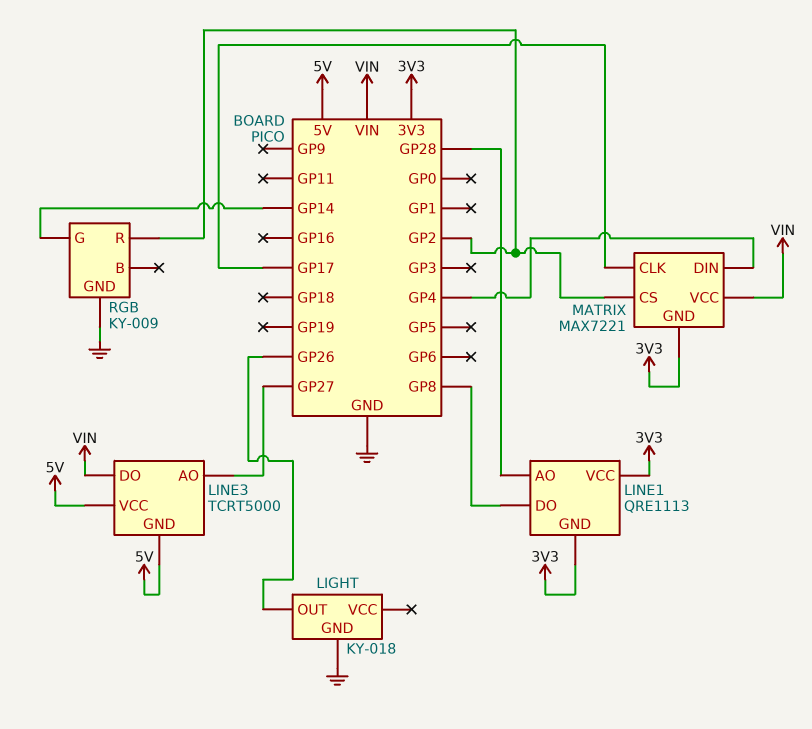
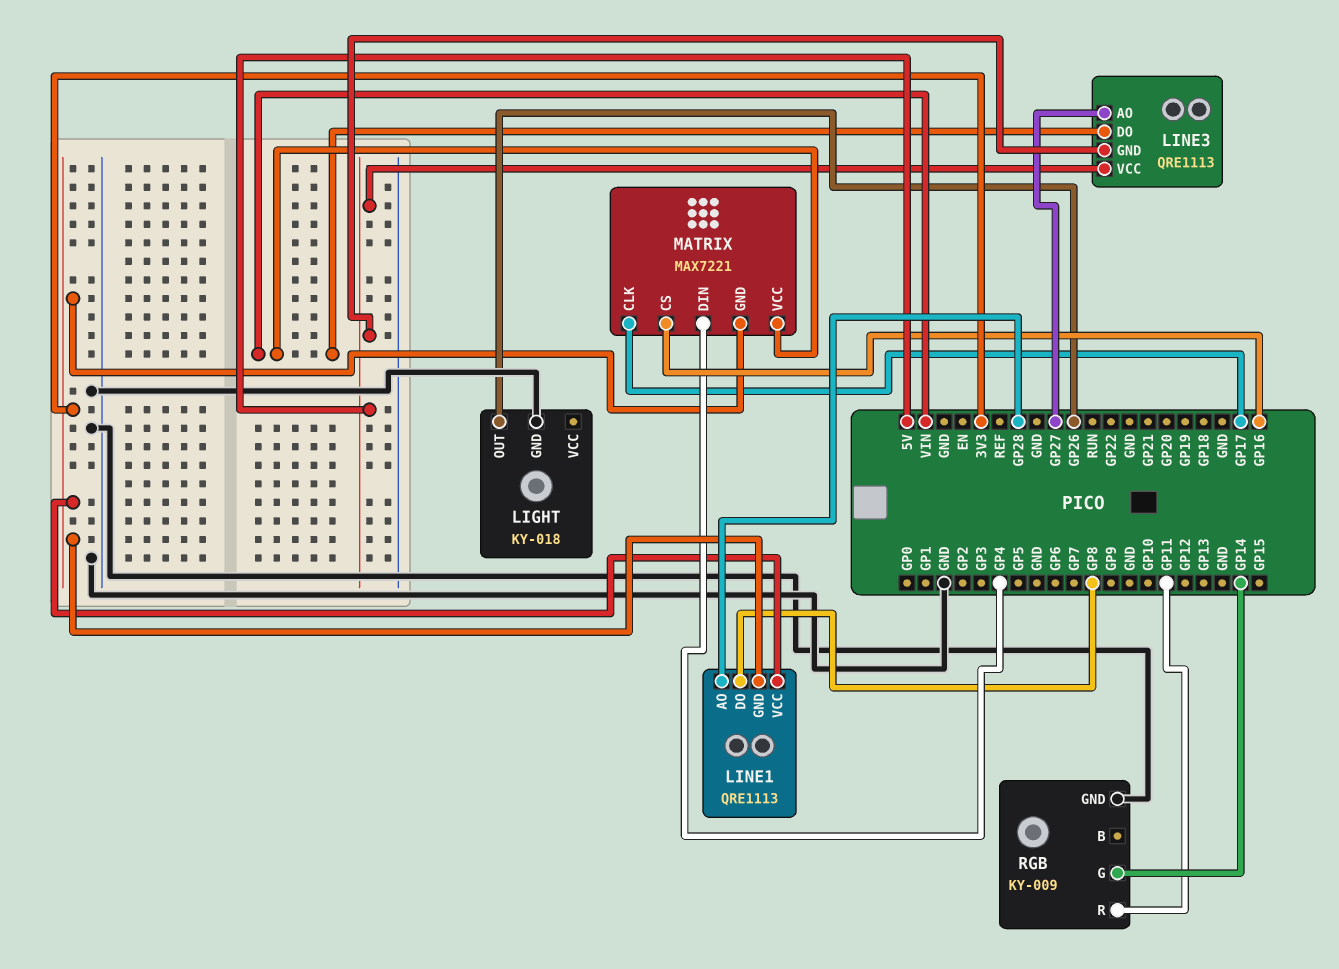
LINE3: TCRT5000 -> QRE1113
MATRIX pin CS: GP2 -> GP16
RGB pin R: GP2 -> GP11

